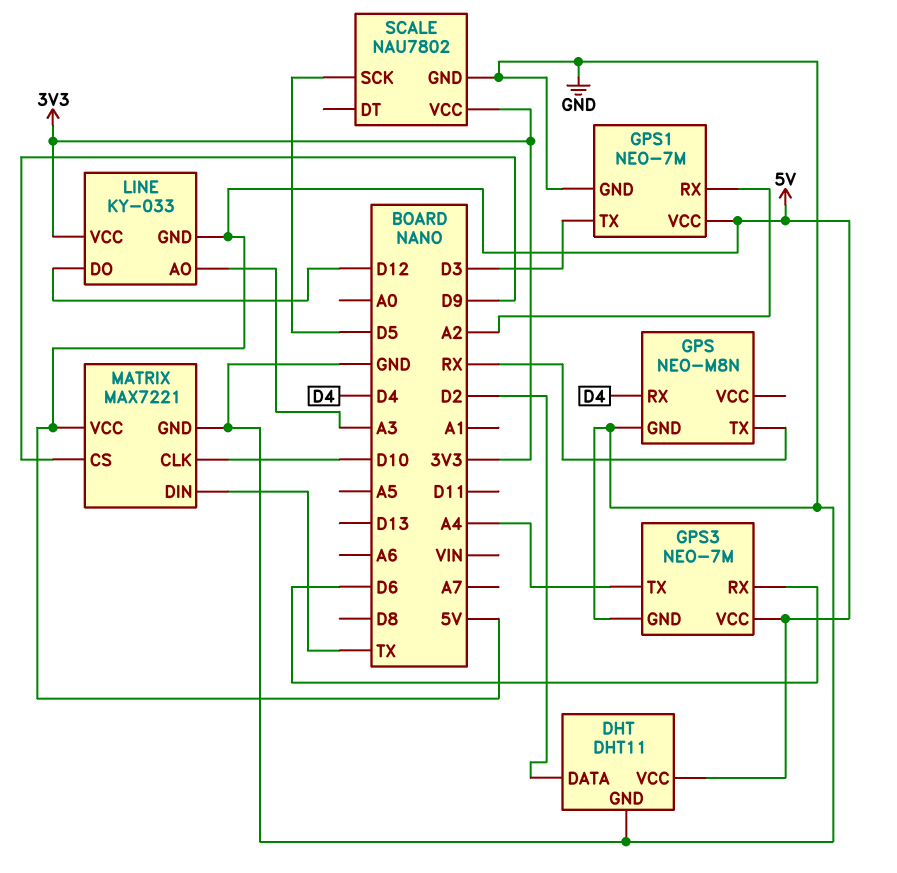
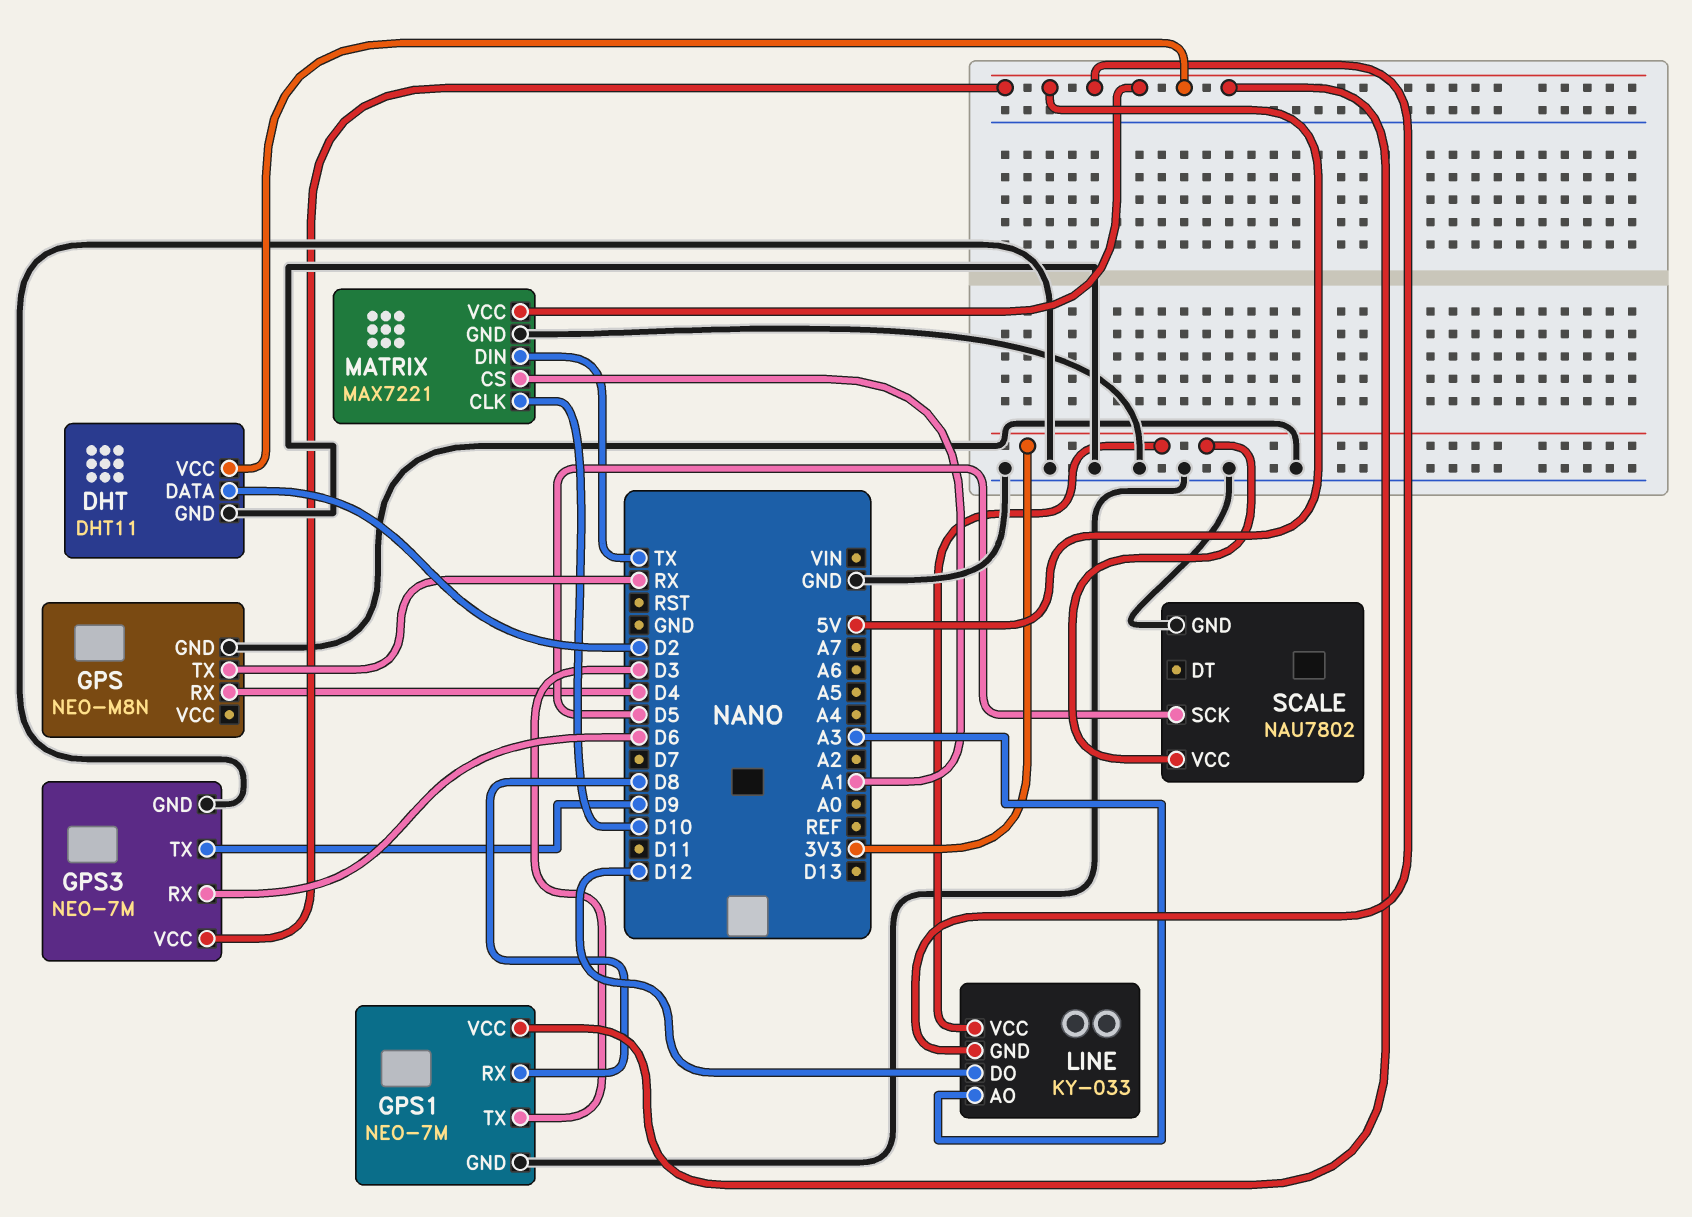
GPS1 pin RX: A2 -> D8
GPS3 pin TX: A4 -> D9
MATRIX pin CS: D9 -> A1

